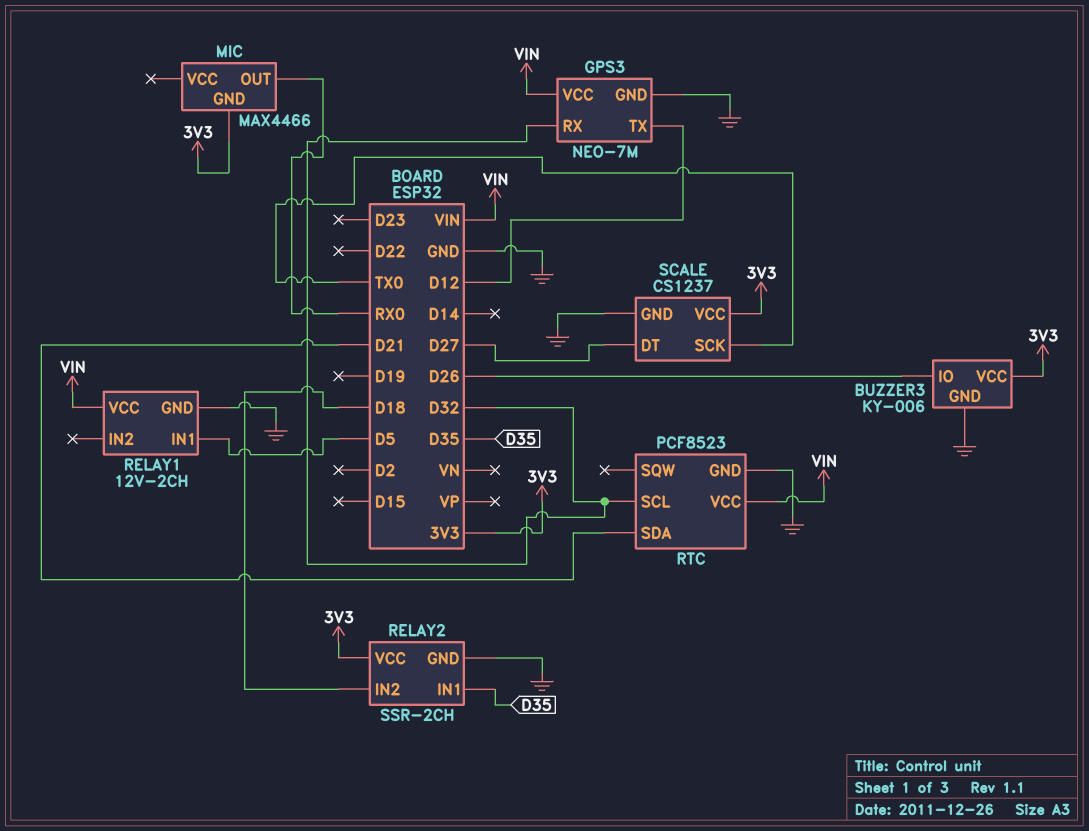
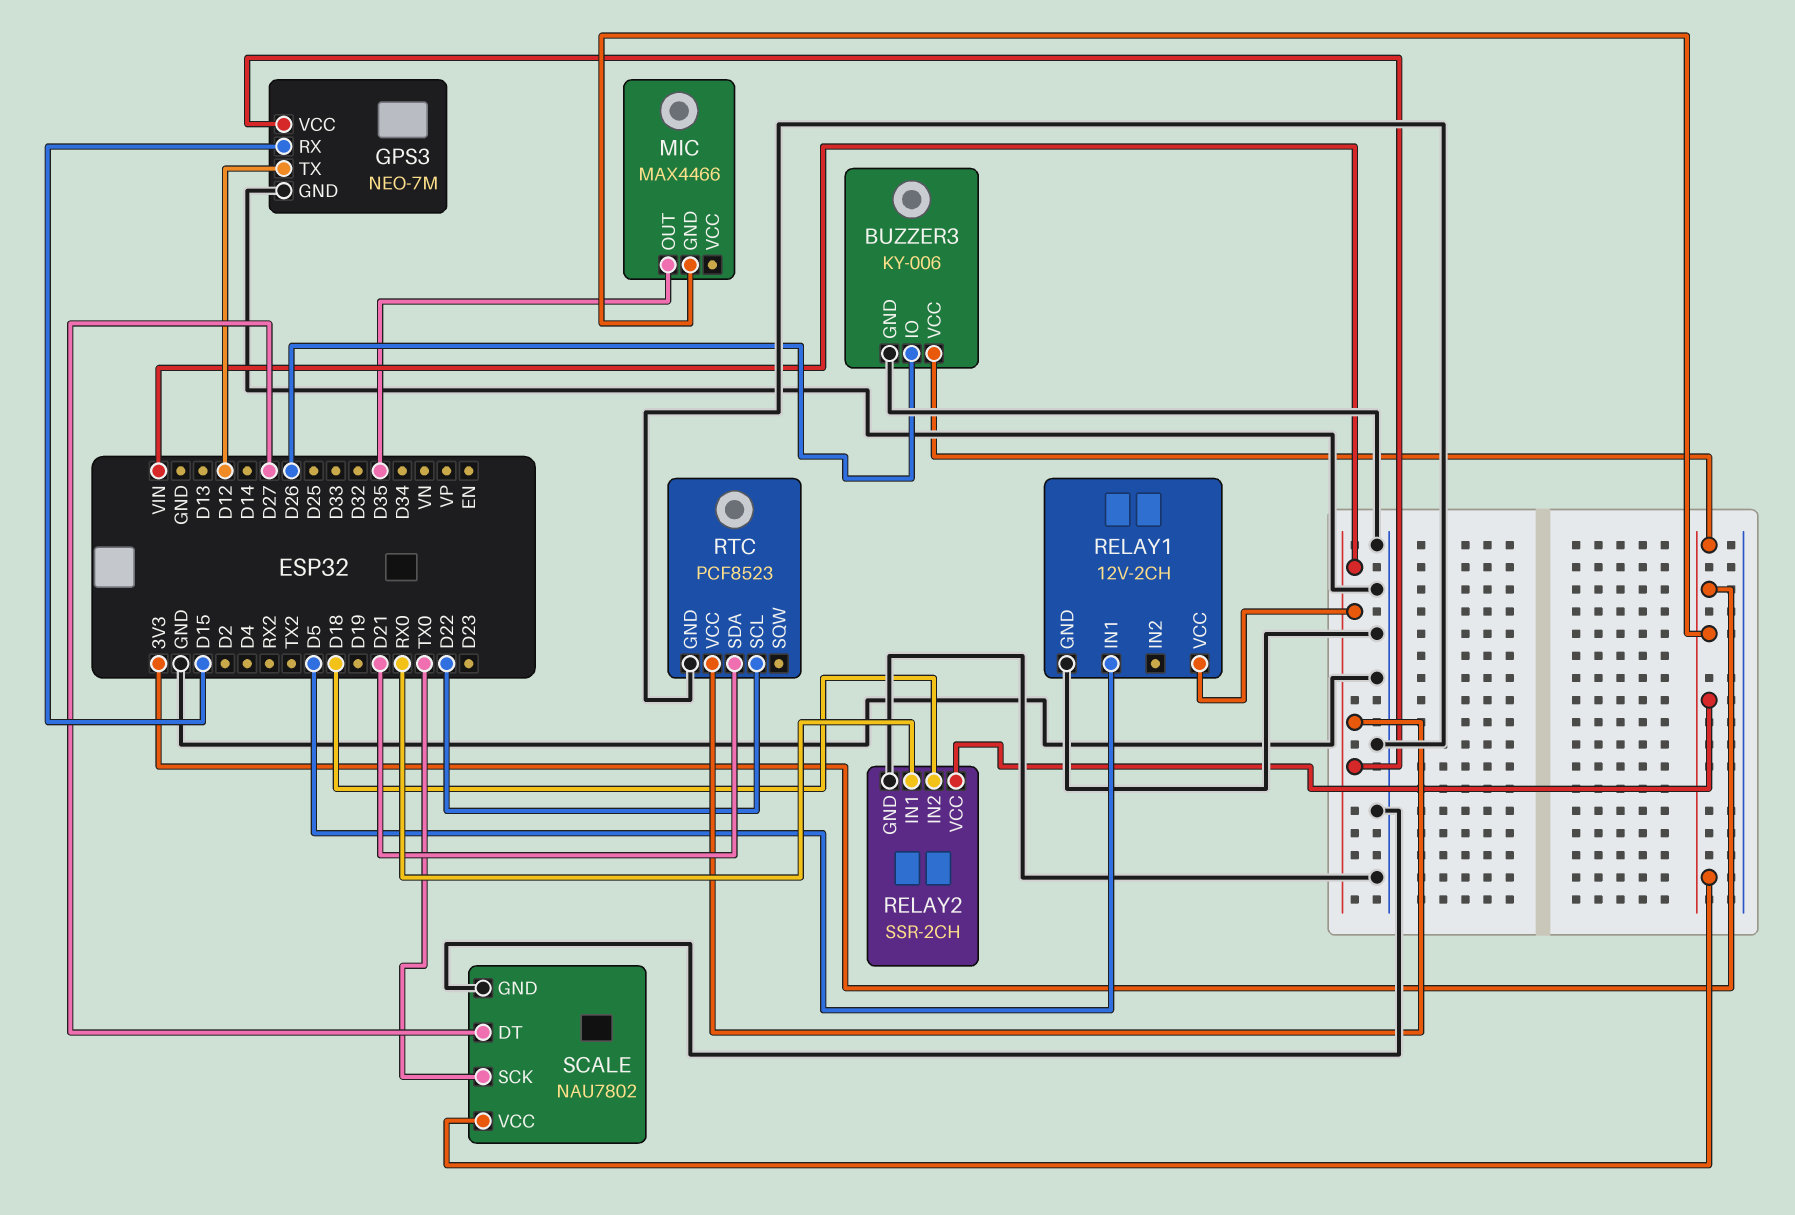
GPS3 pin RX: D32 -> D15
MIC pin OUT: RX0 -> D35
RELAY2 pin IN1: D35 -> RX0
RTC pin SCL: D32 -> D22
SCALE: CS1237 -> NAU7802

